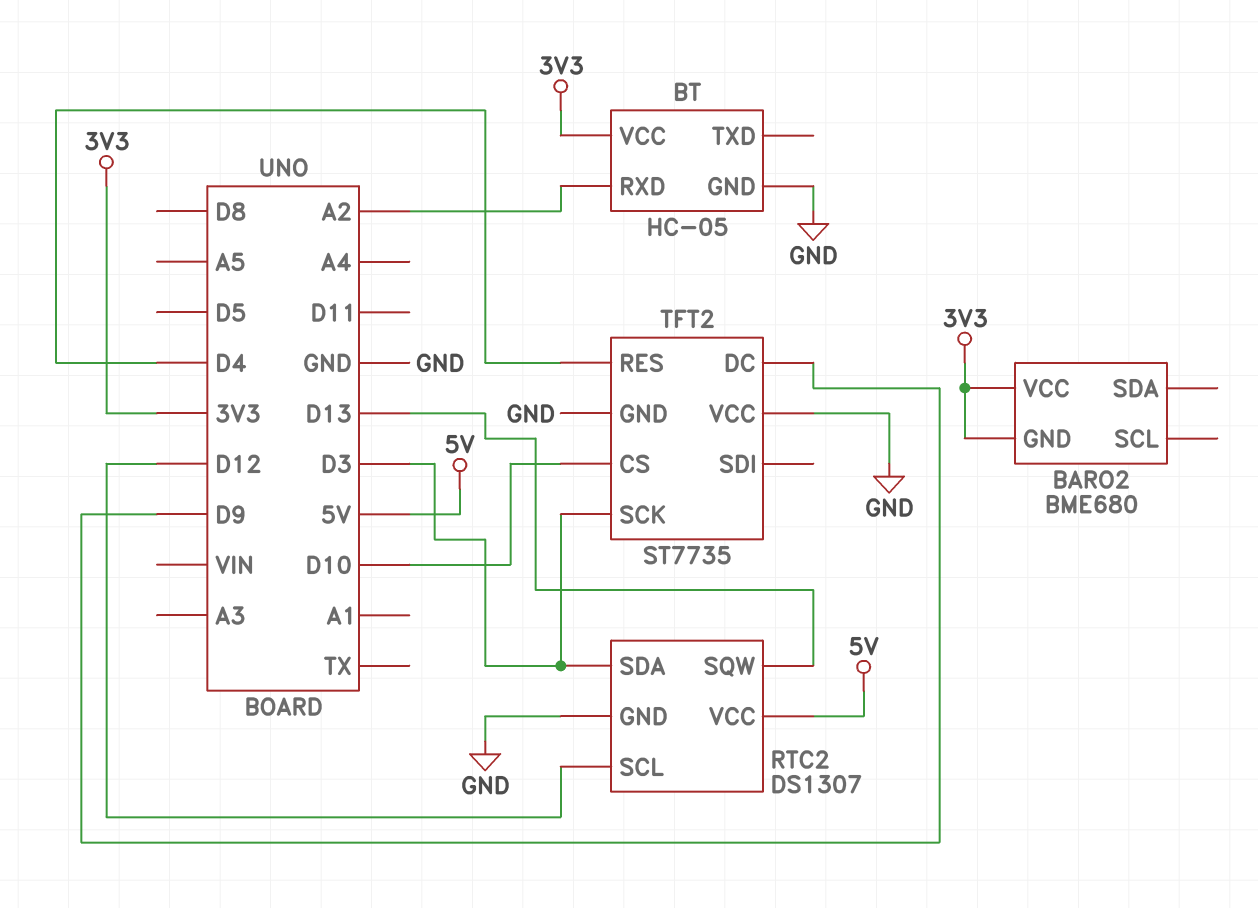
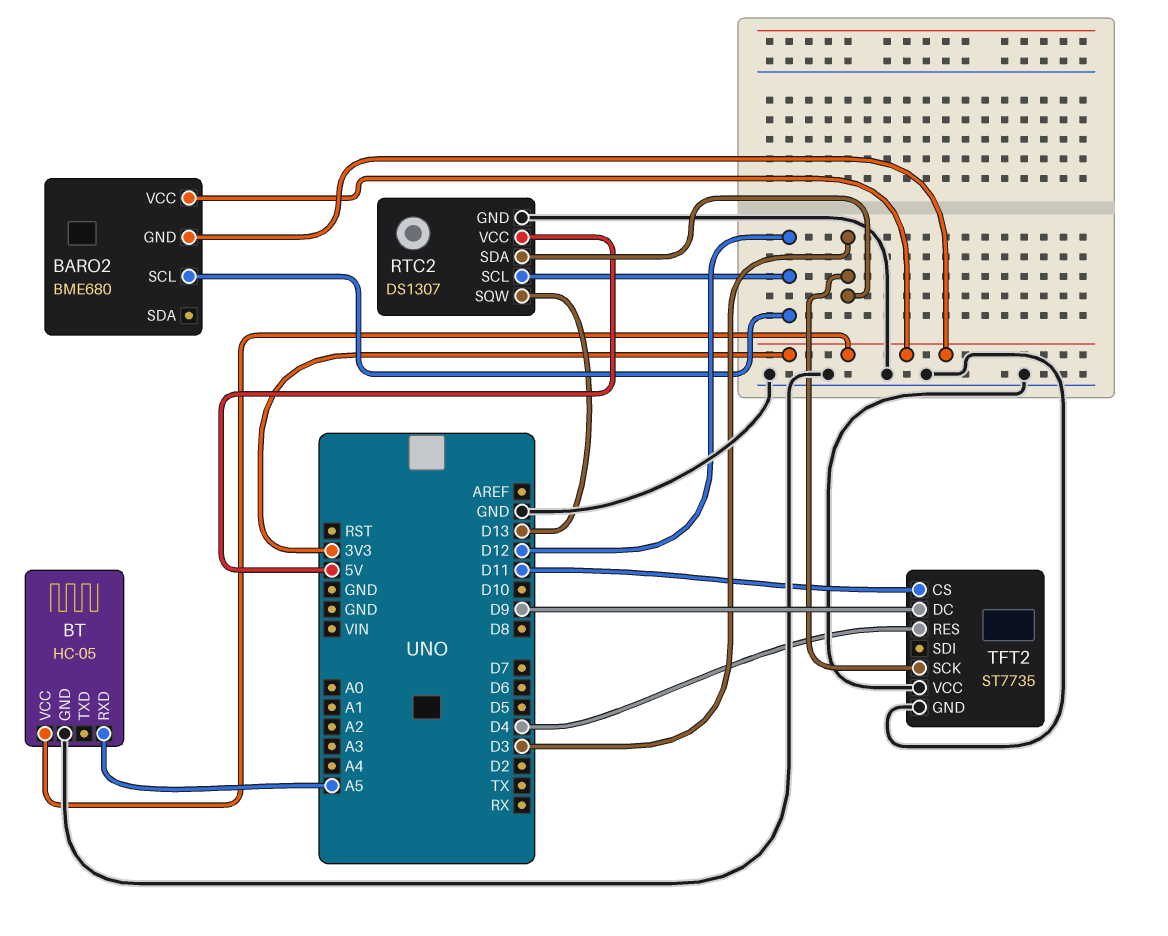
BARO2 pin SCL: none -> D12
BT pin RXD: A2 -> A5
TFT2 pin CS: D10 -> D11

